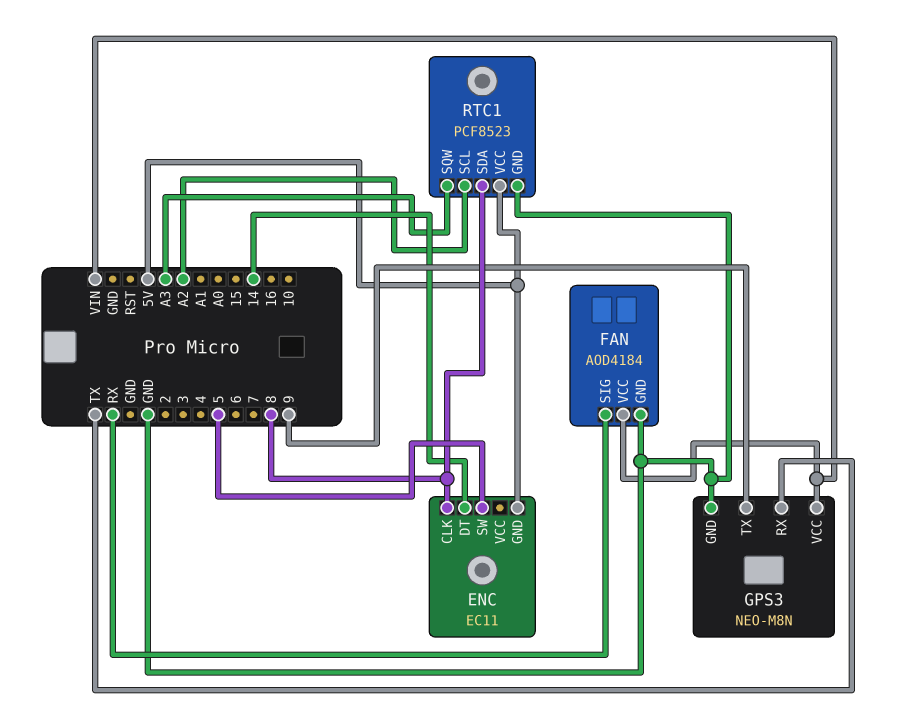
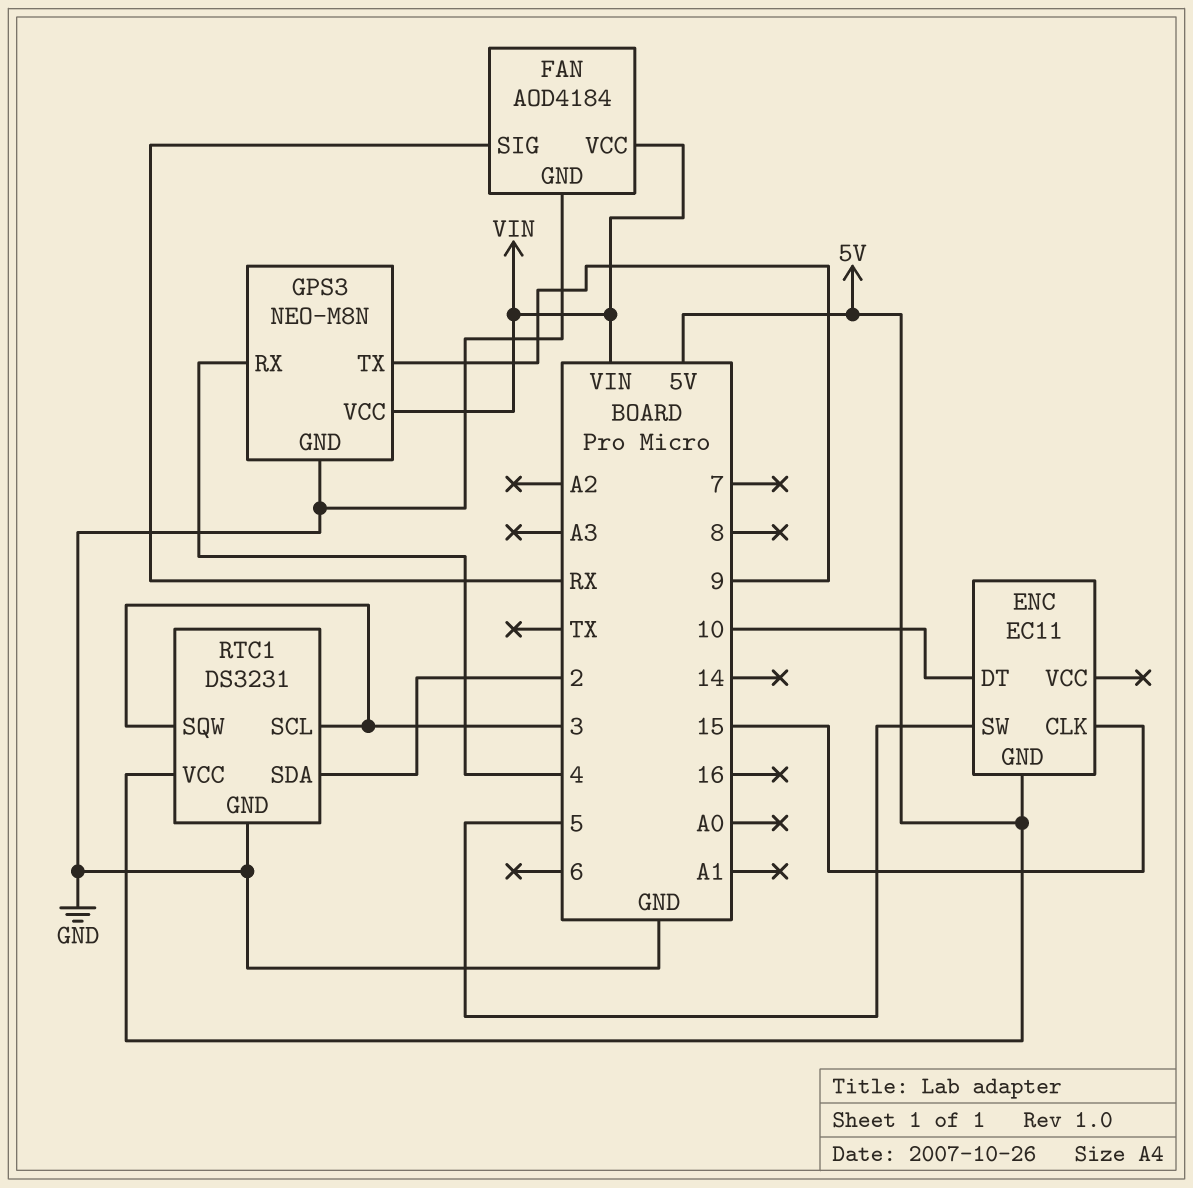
ENC pin CLK: 8 -> 15
ENC pin DT: 14 -> 10
GPS3 pin RX: TX -> 4
RTC1: PCF8523 -> DS3231
RTC1 pin SCL: A2 -> 3
RTC1 pin SDA: 8 -> 2
RTC1 pin SQW: A3 -> 3

